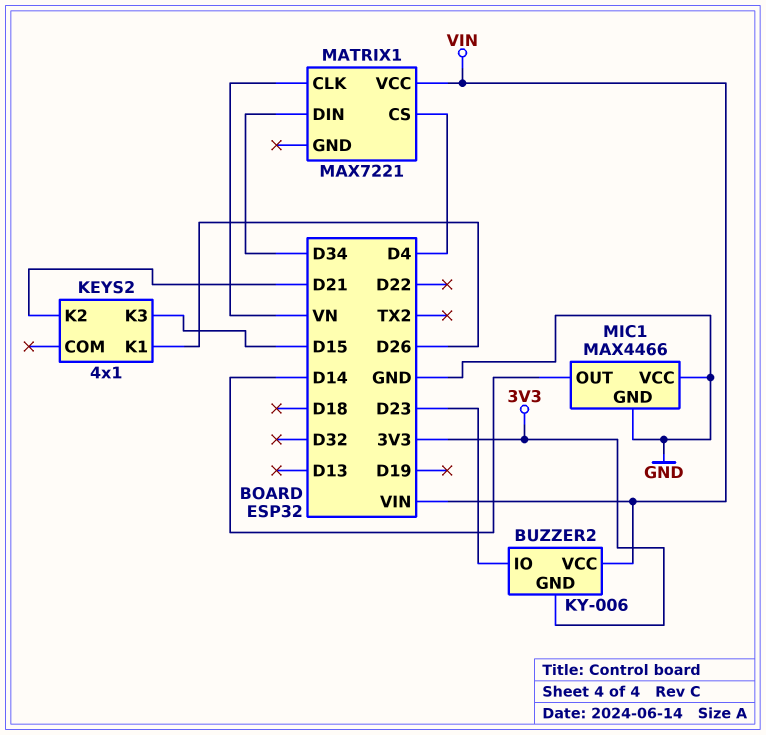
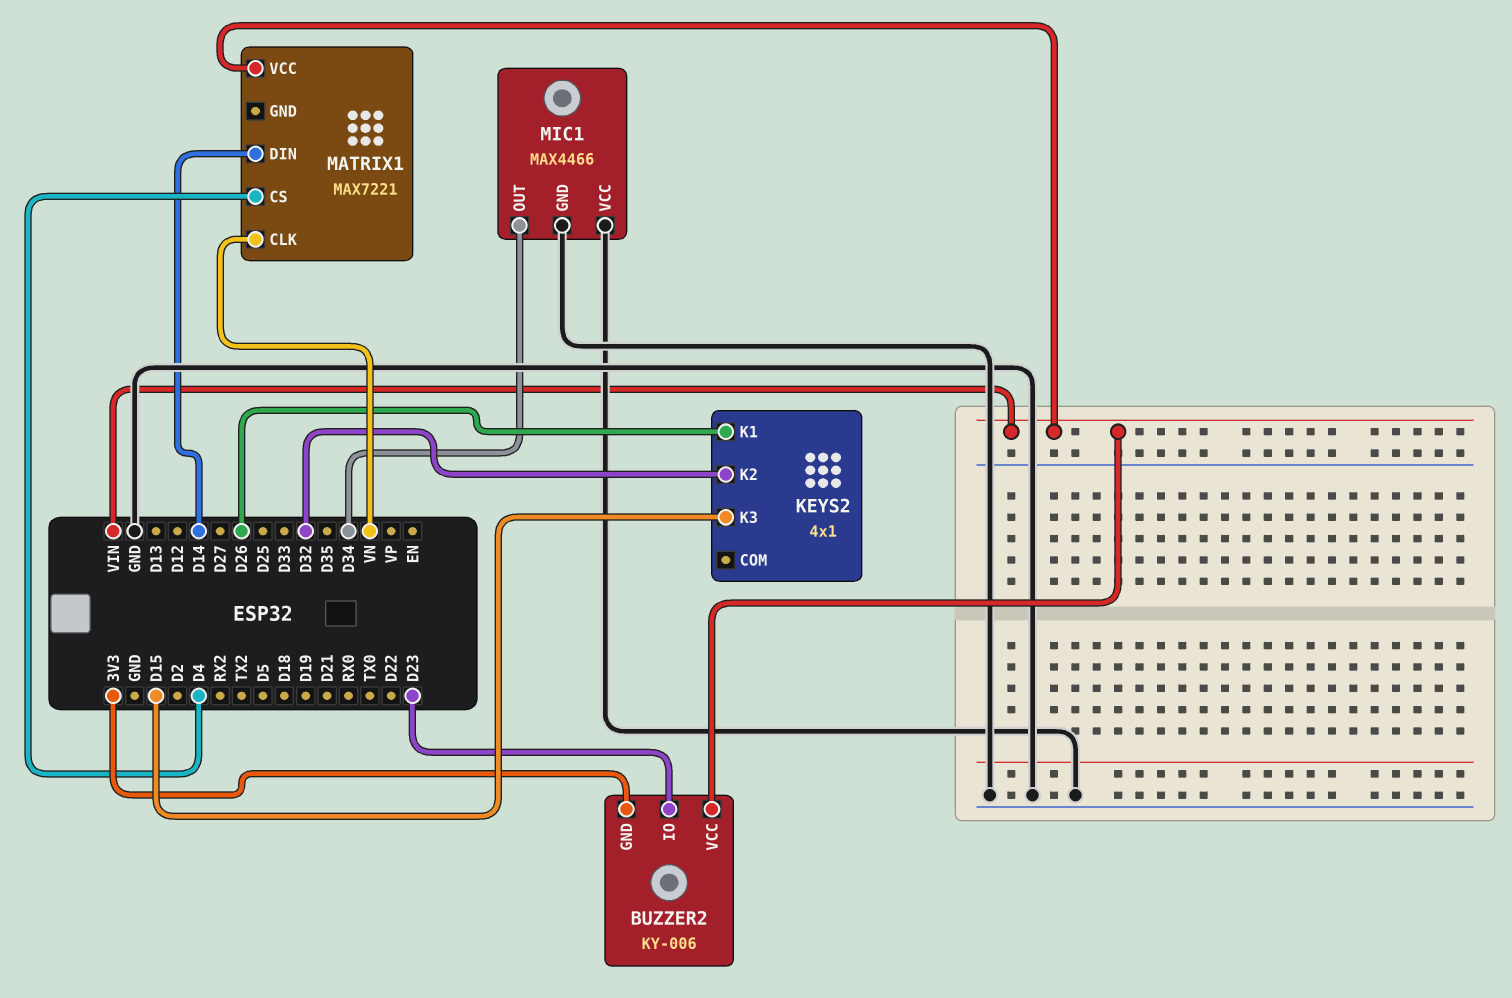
KEYS2 pin K2: D21 -> D32
MATRIX1 pin DIN: D34 -> D14
MIC1 pin OUT: D14 -> D34

